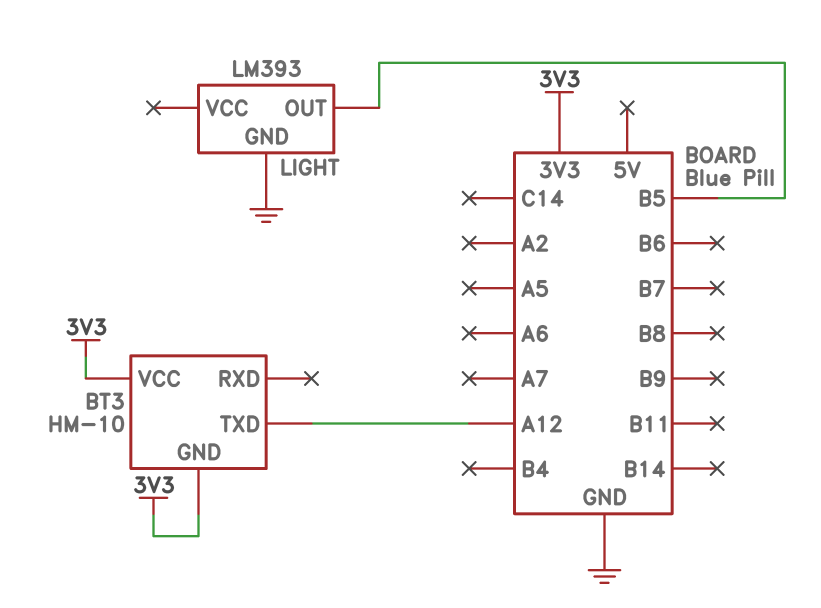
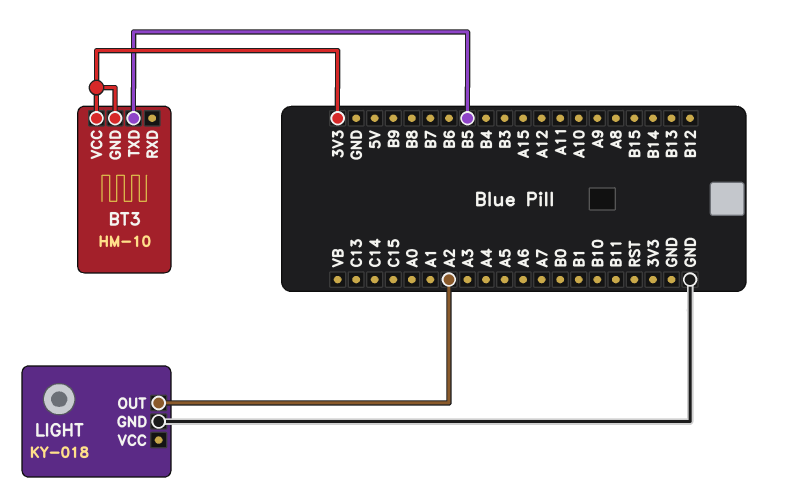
BT3 pin TXD: A12 -> B5
LIGHT: LM393 -> KY-018
LIGHT pin OUT: B5 -> A2

